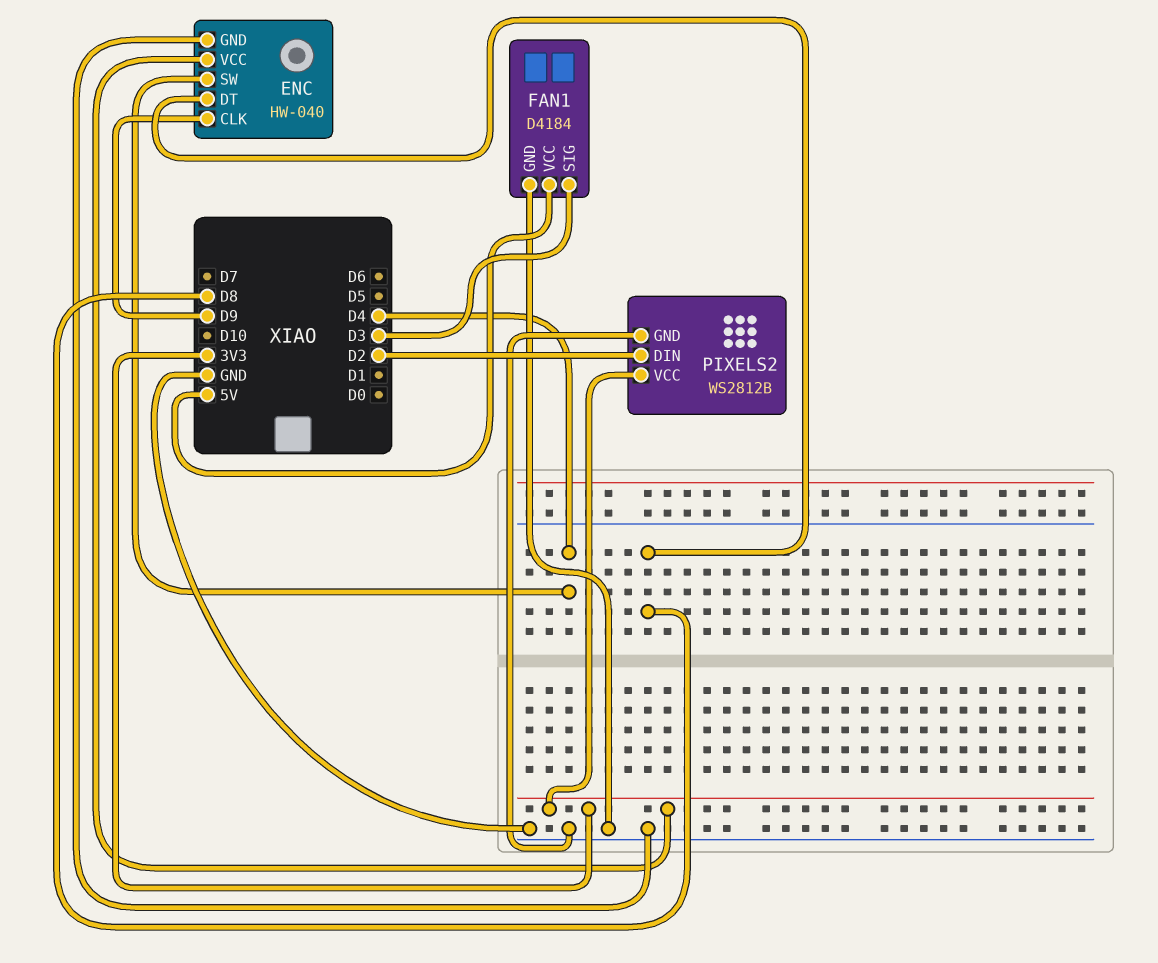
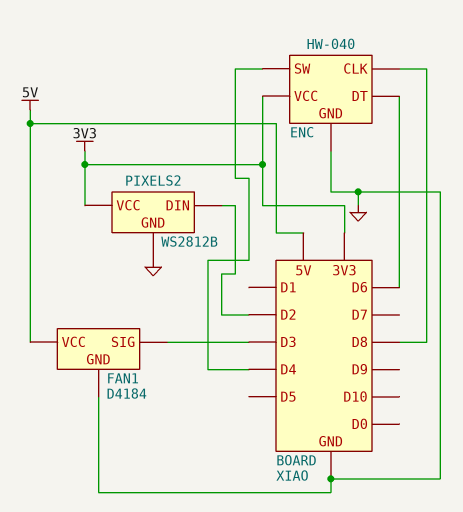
ENC pin CLK: D9 -> D8
ENC pin DT: D8 -> D6

